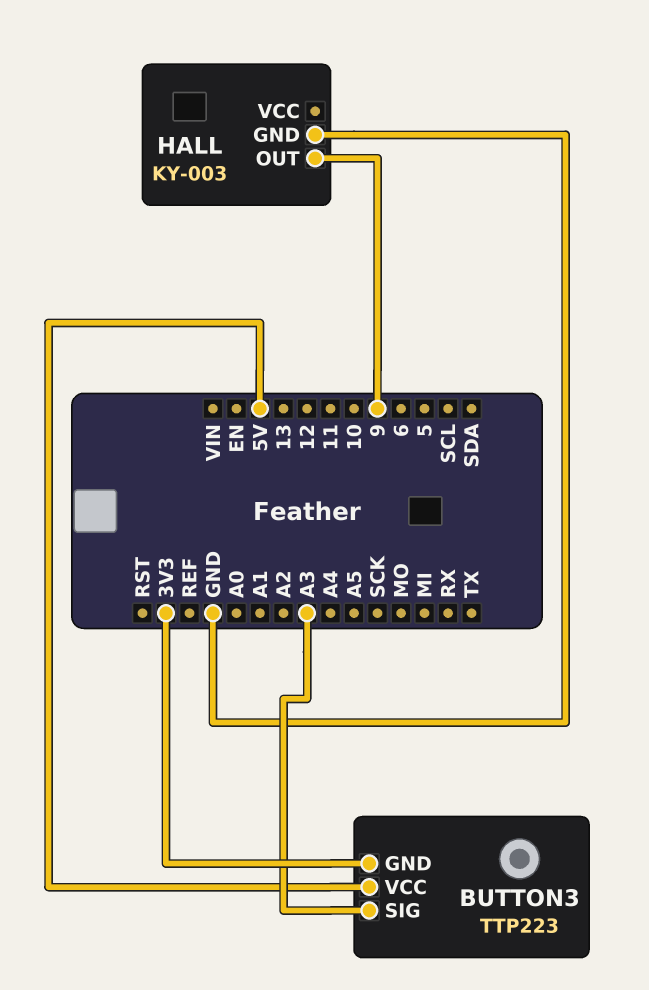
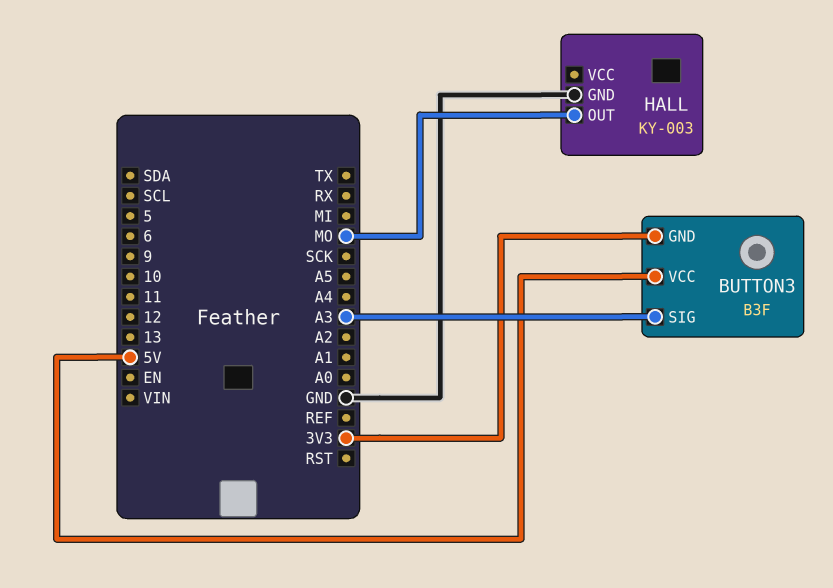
BUTTON3: TTP223 -> B3F
HALL pin OUT: 9 -> MO

